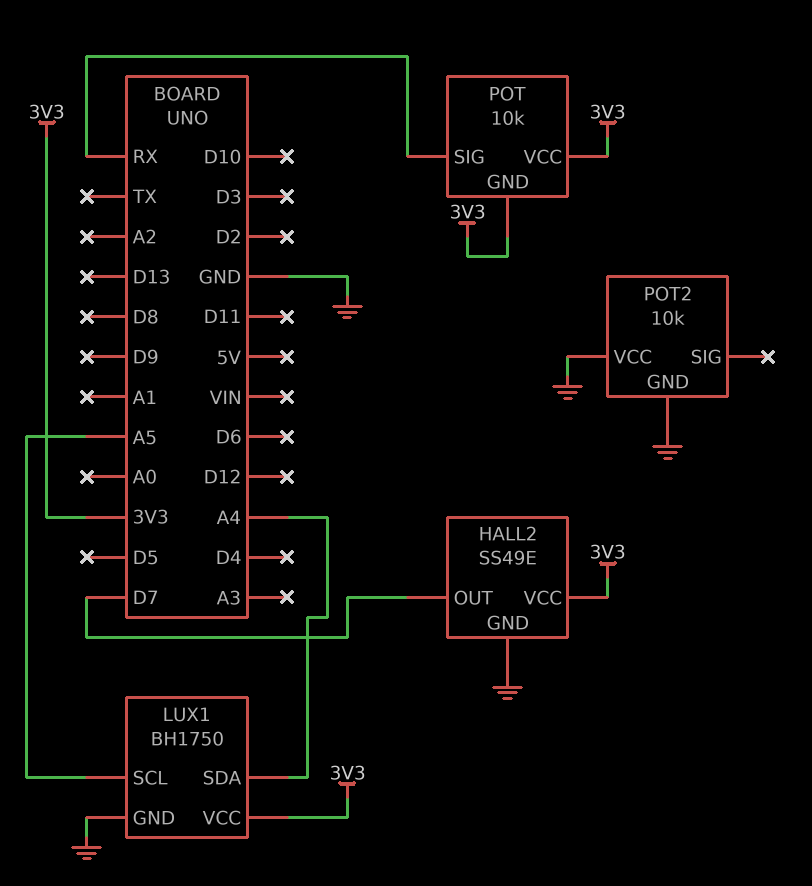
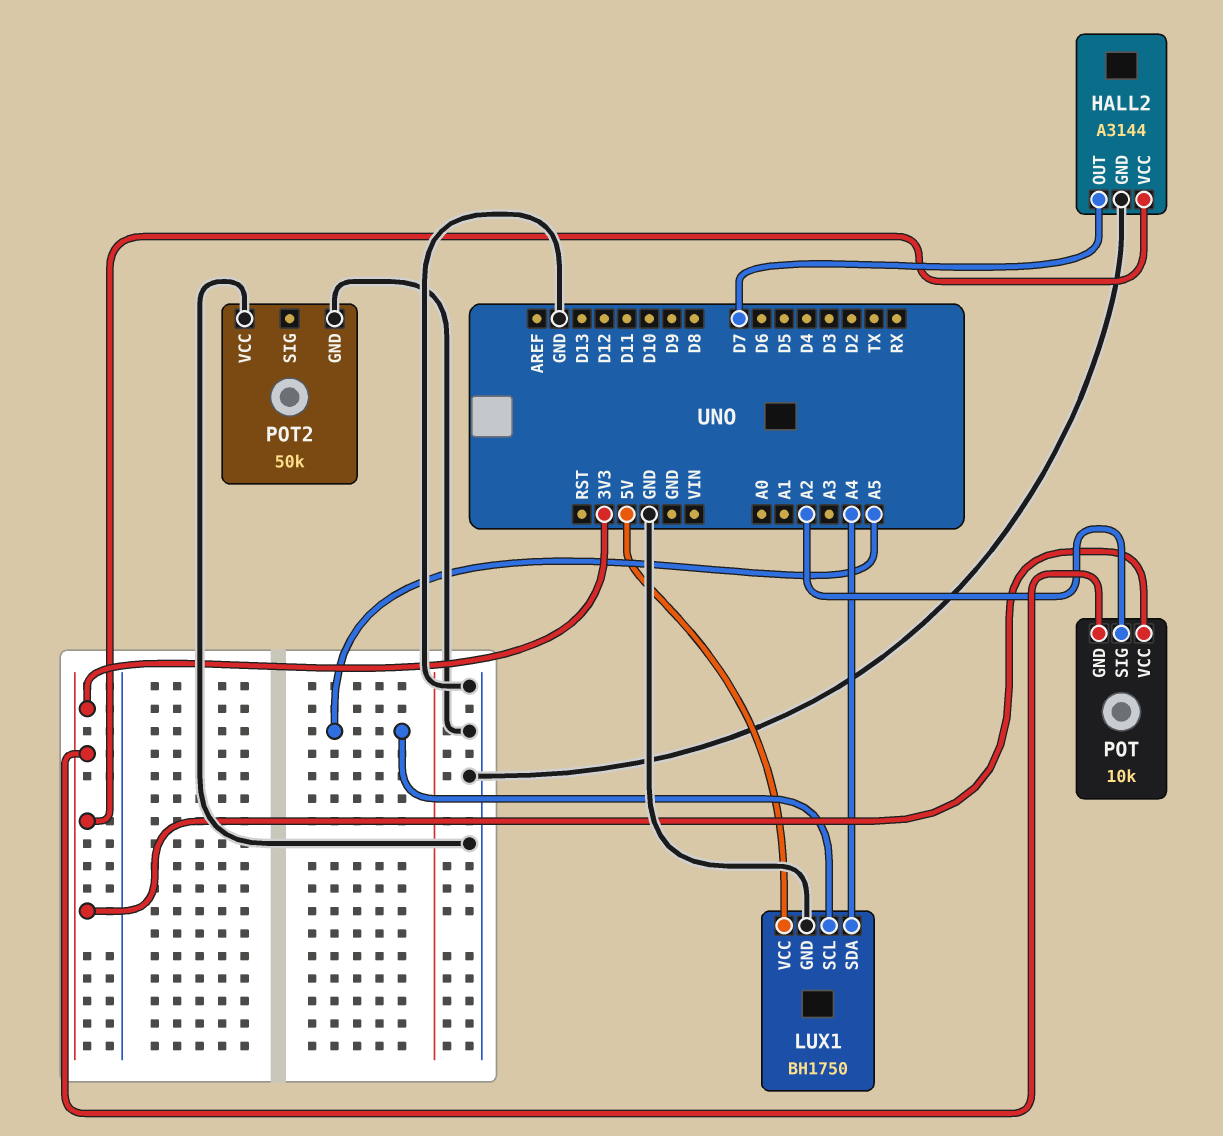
HALL2: SS49E -> A3144
LUX1 pin VCC: 3V3 -> 5V
POT pin SIG: RX -> A2
POT2: 10k -> 50k

